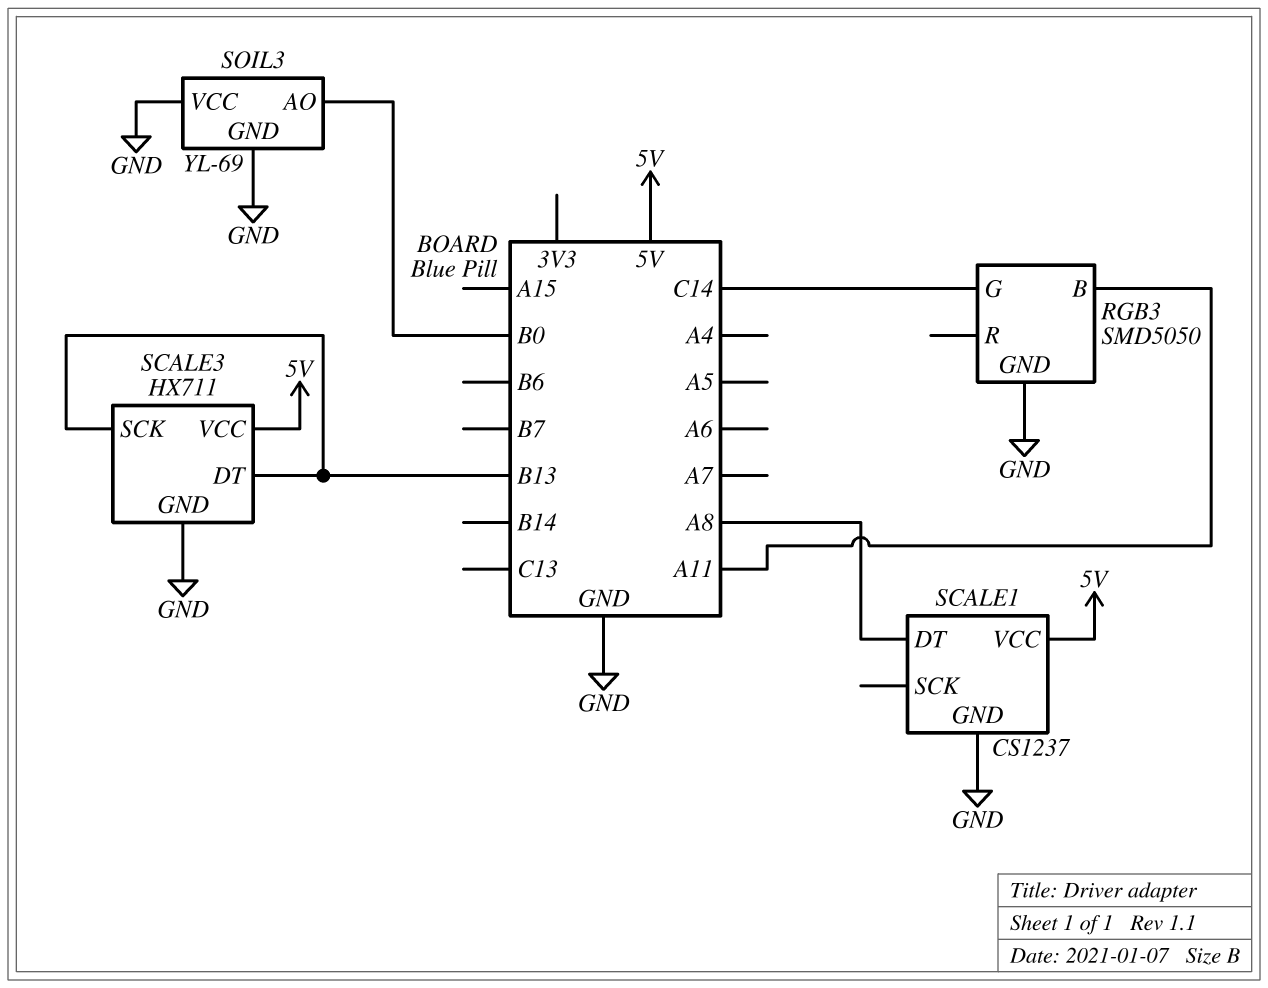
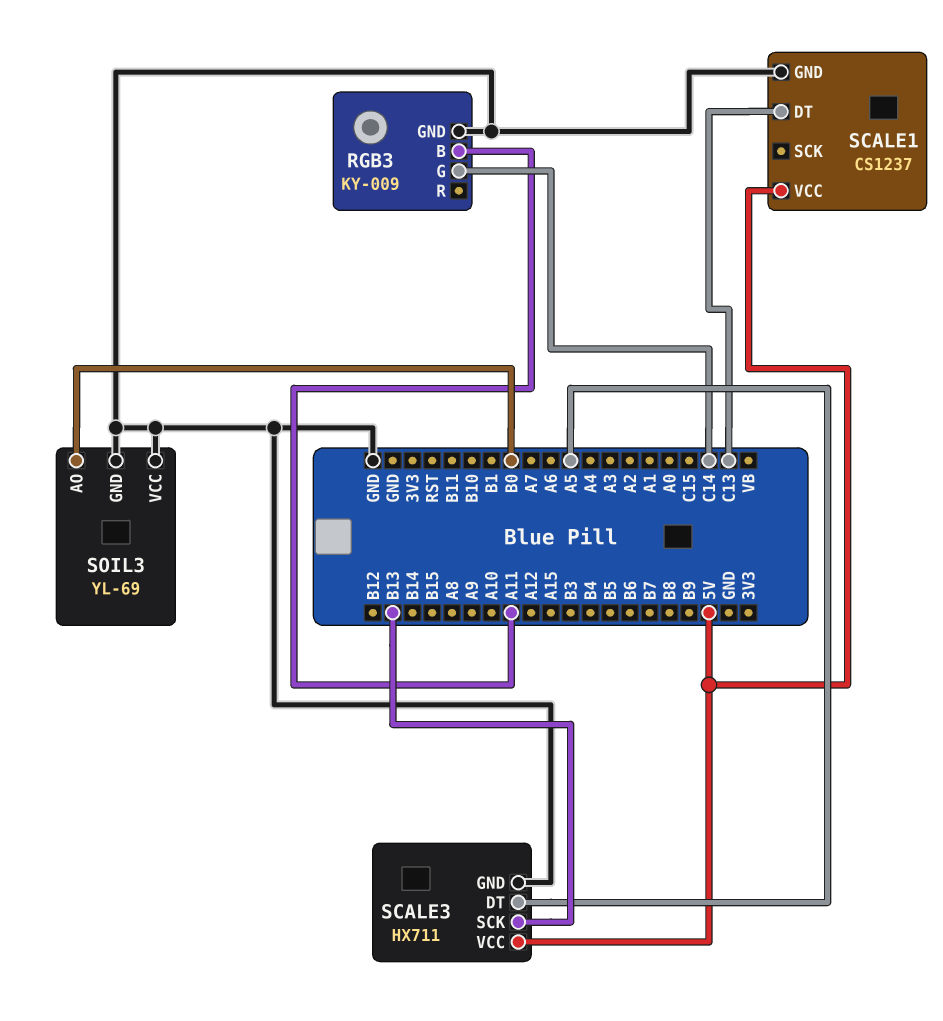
RGB3: SMD5050 -> KY-009
SCALE1 pin DT: A8 -> C13
SCALE3 pin DT: B13 -> A5

